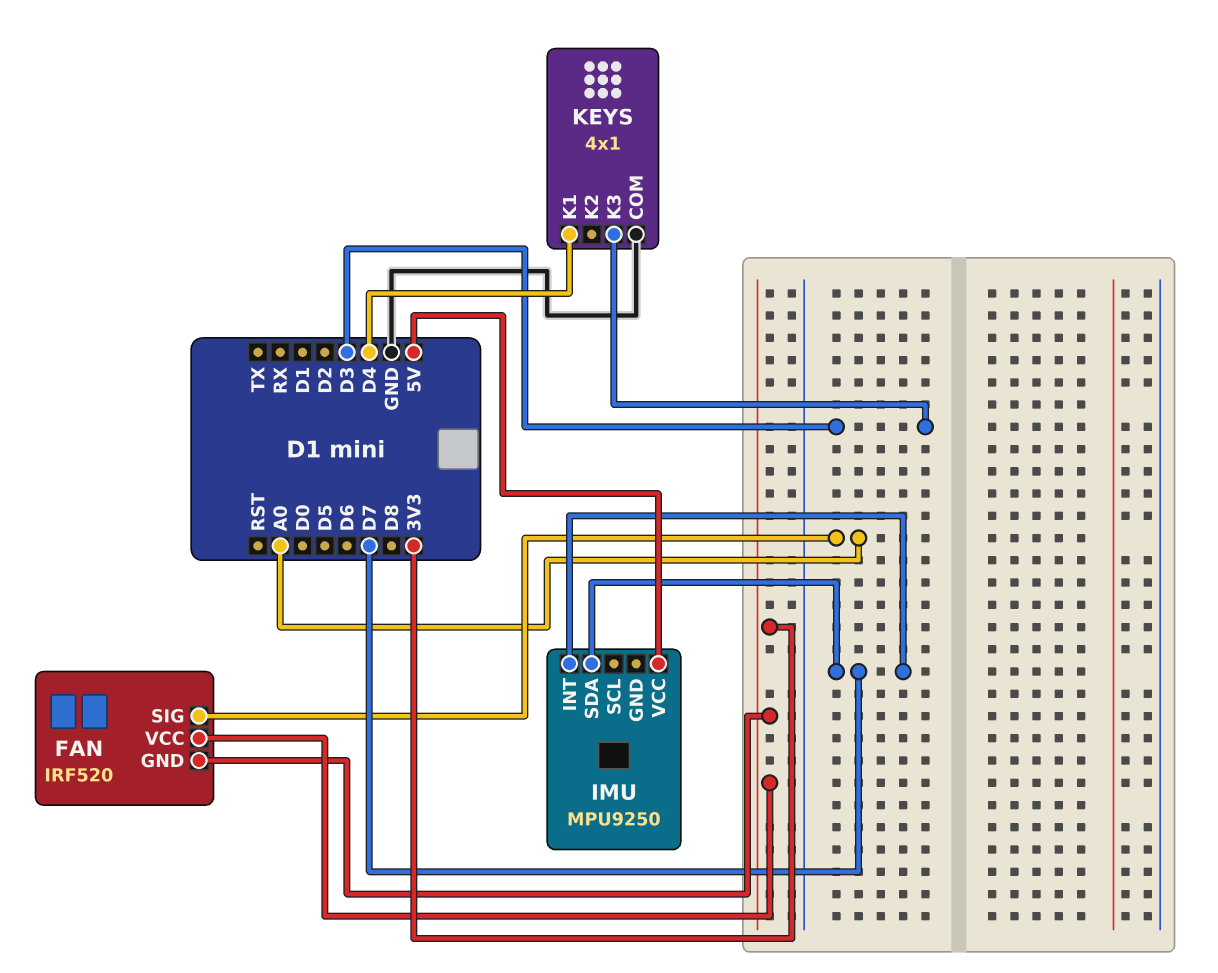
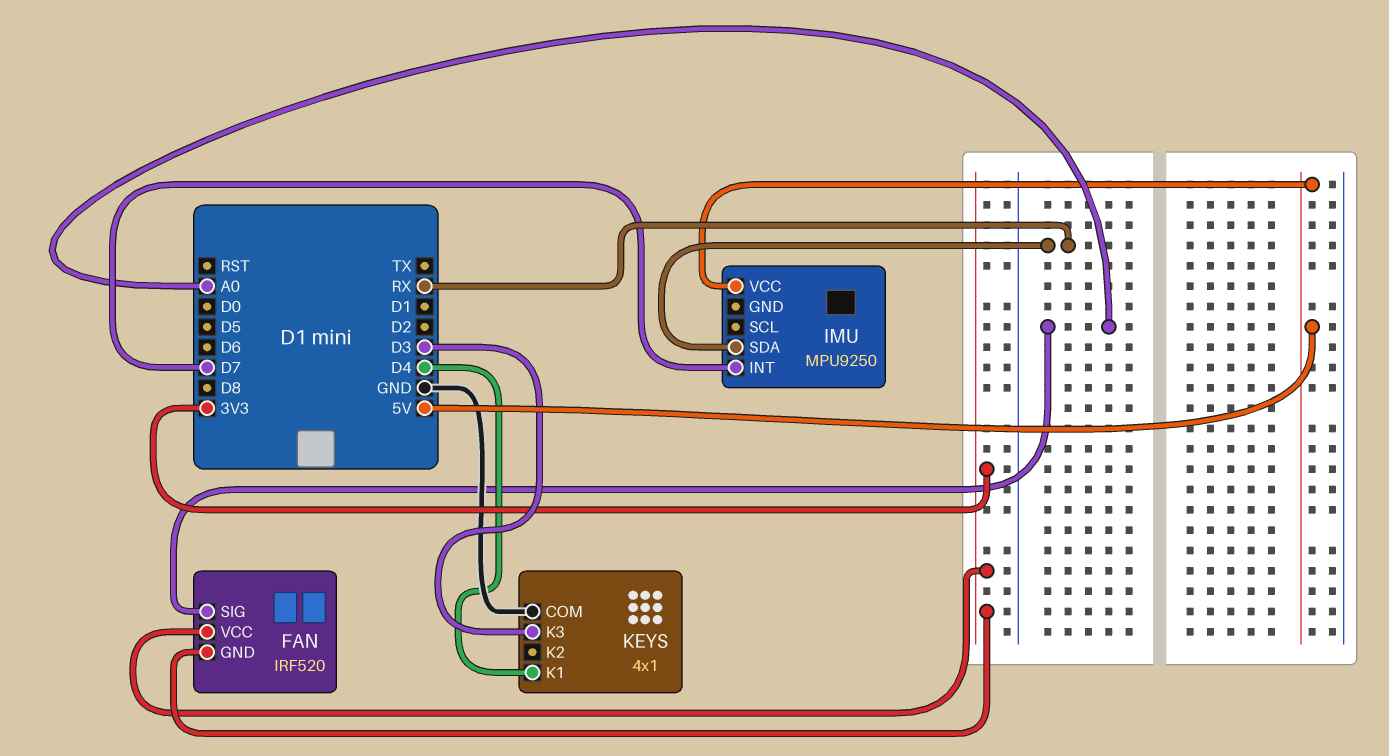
IMU pin SDA: D7 -> RX

